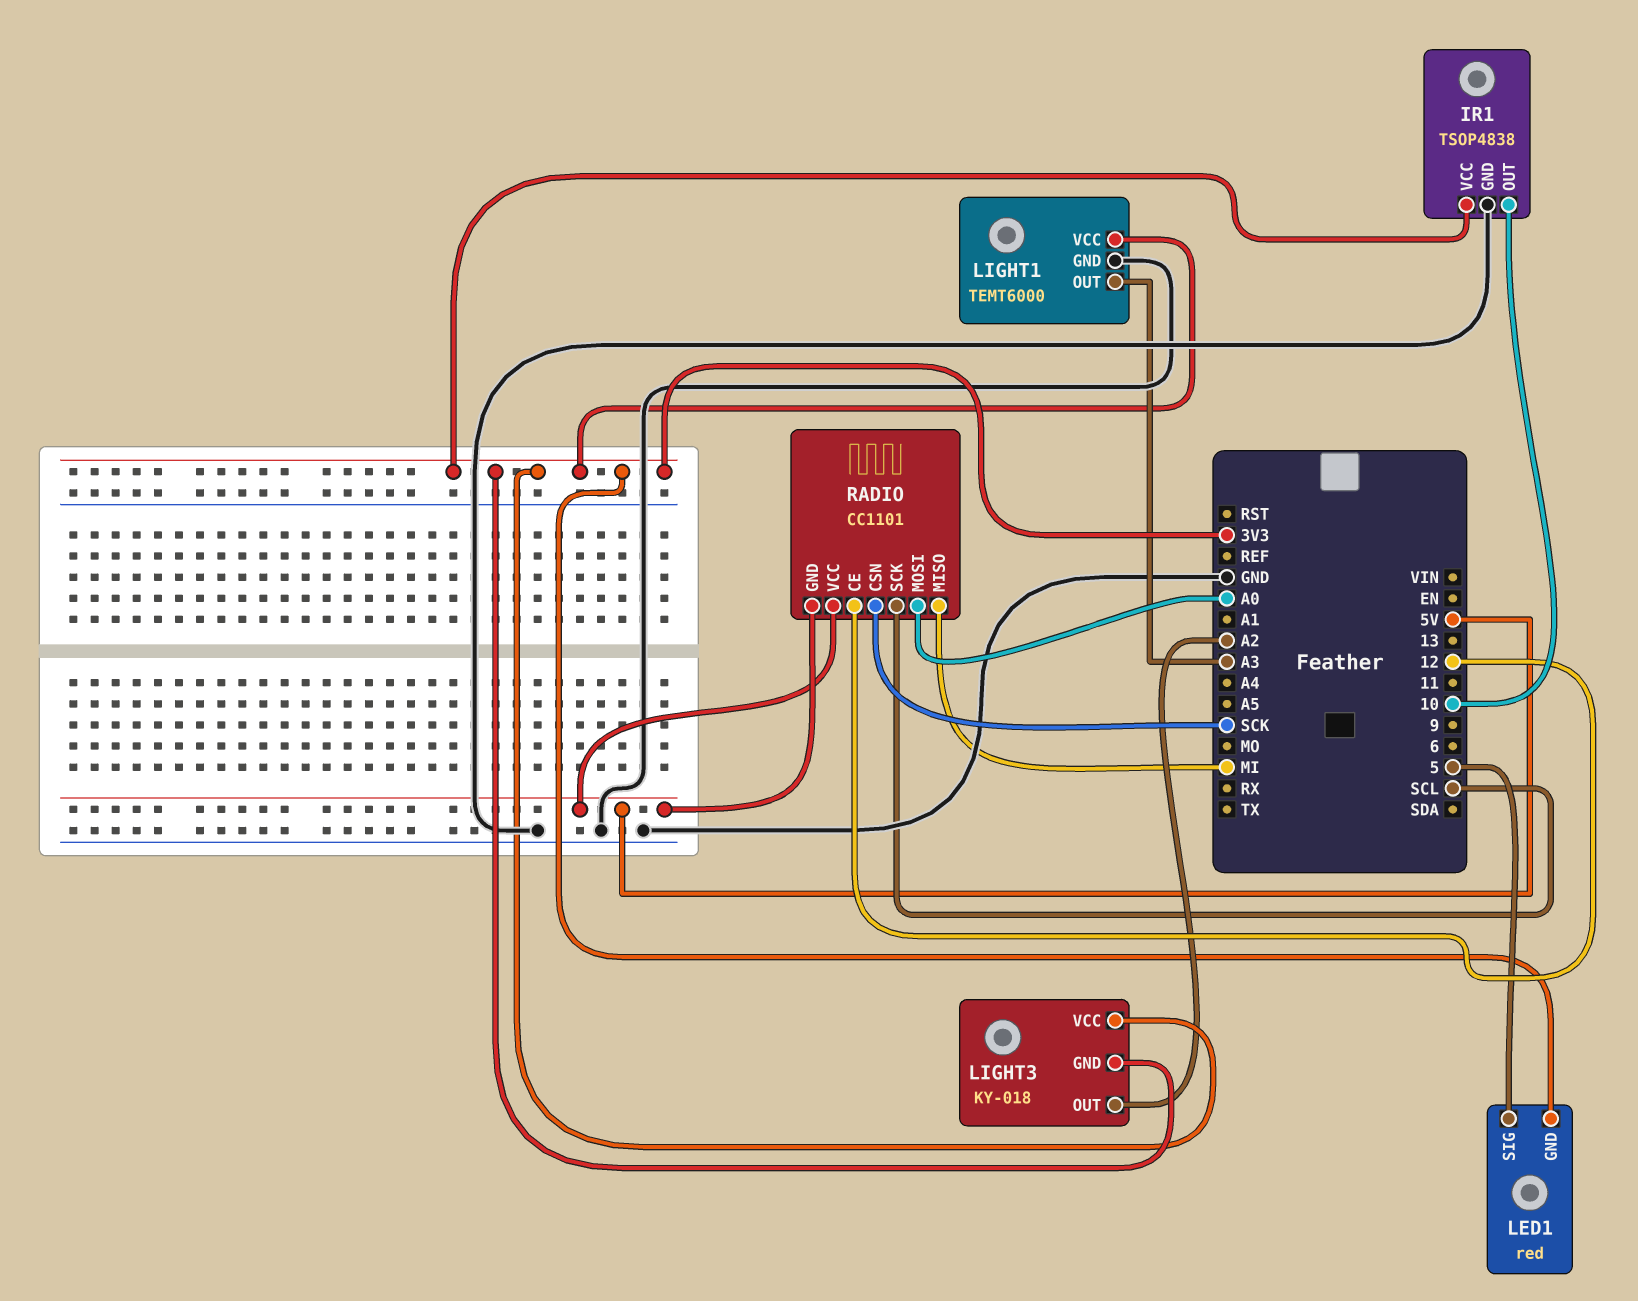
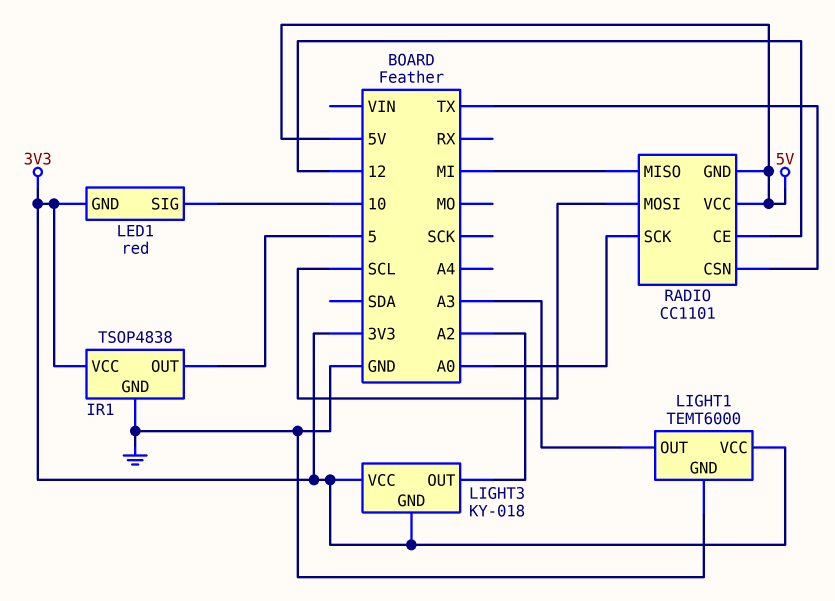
IR1 pin OUT: 10 -> 5
LED1 pin SIG: 5 -> 10
RADIO pin CSN: SCK -> TX
RADIO pin MOSI: A0 -> SCL
RADIO pin SCK: SCL -> A0

